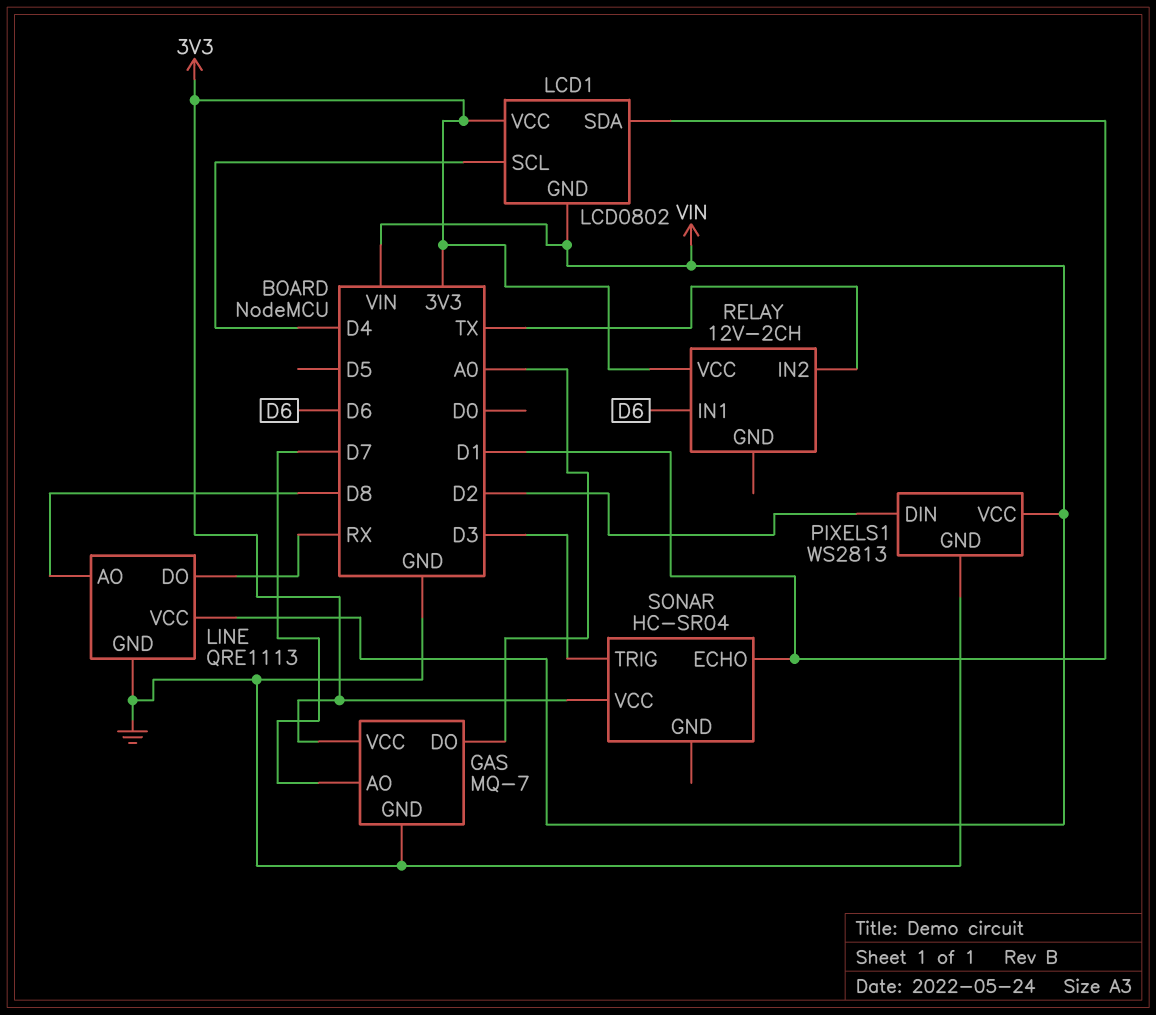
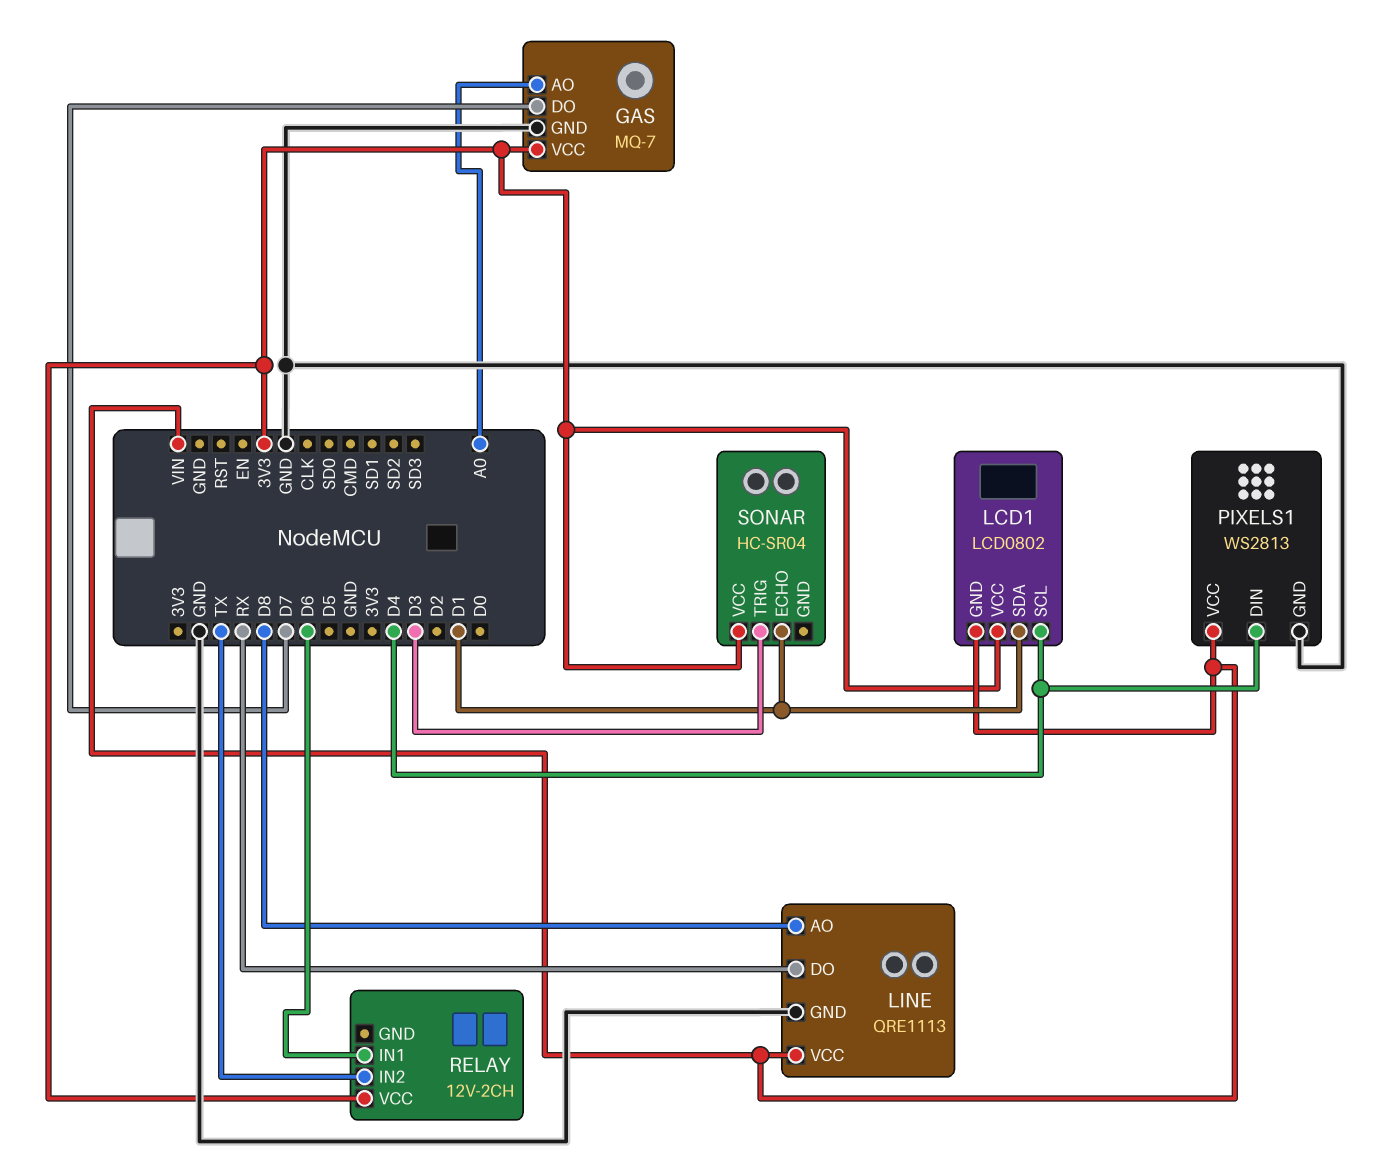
GAS pin AO: D7 -> A0
GAS pin DO: A0 -> D7
PIXELS1 pin DIN: D2 -> D4

